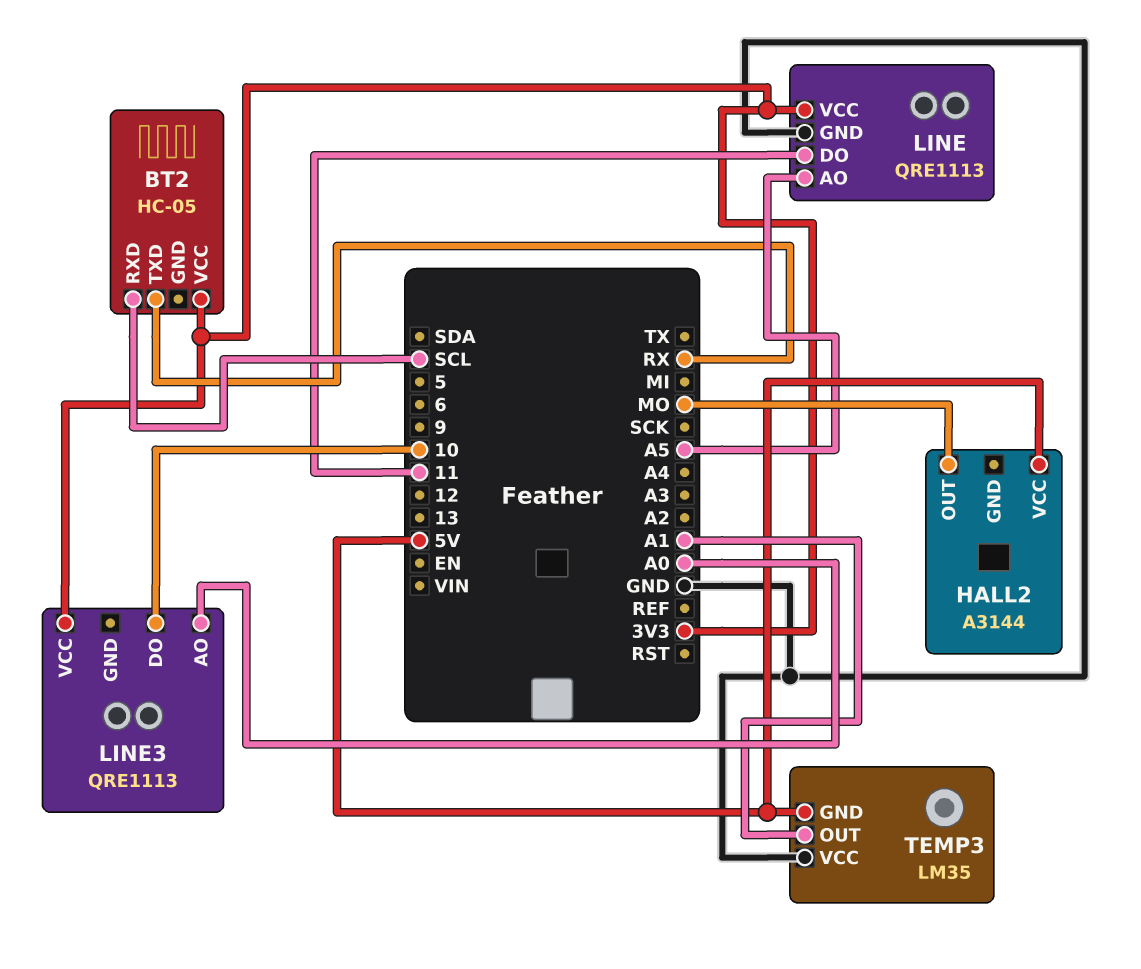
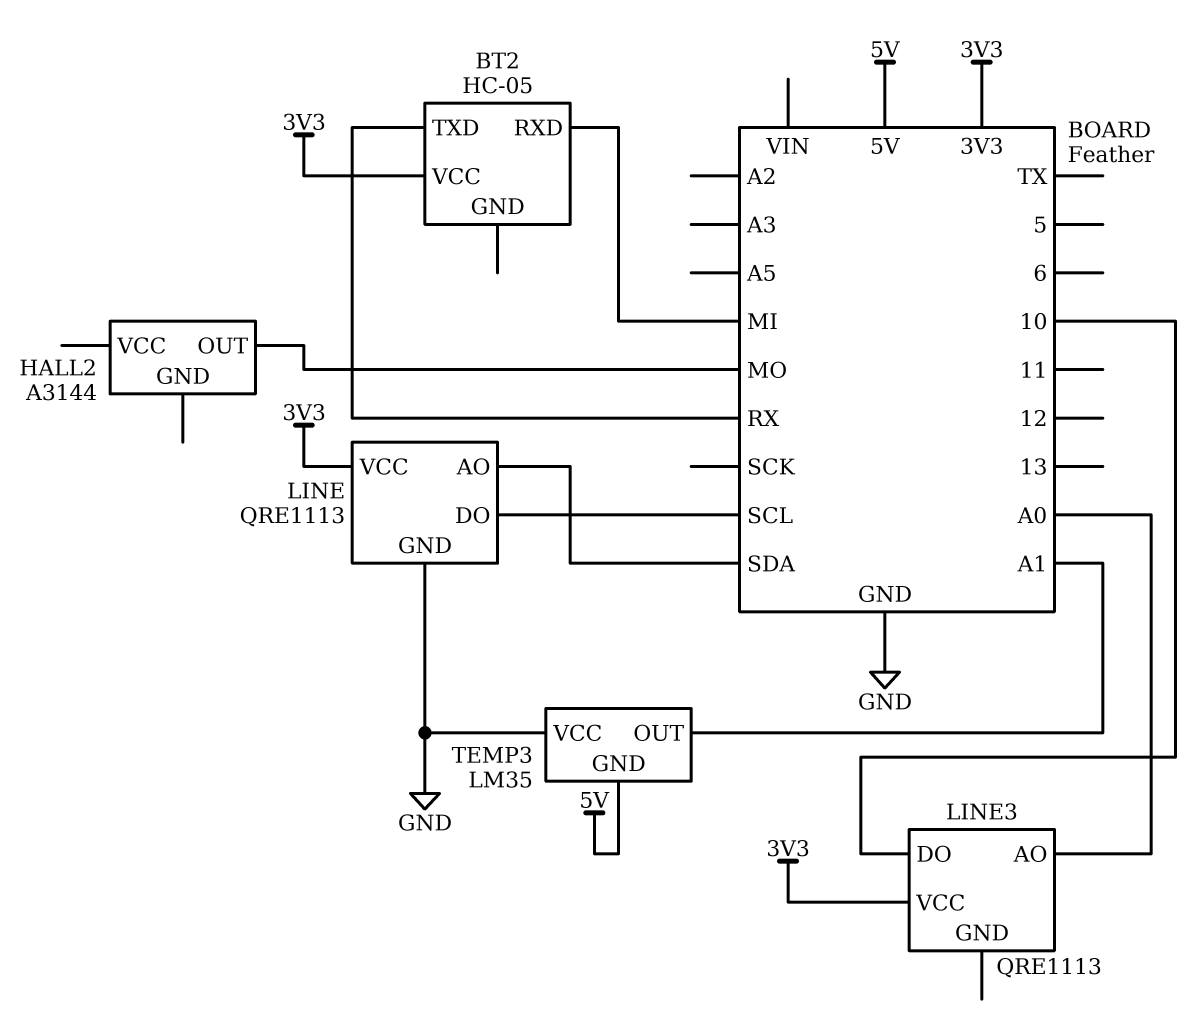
BT2 pin RXD: SCL -> MI
HALL2 pin VCC: 5V -> none
LINE pin AO: A5 -> SDA
LINE pin DO: 11 -> SCL

